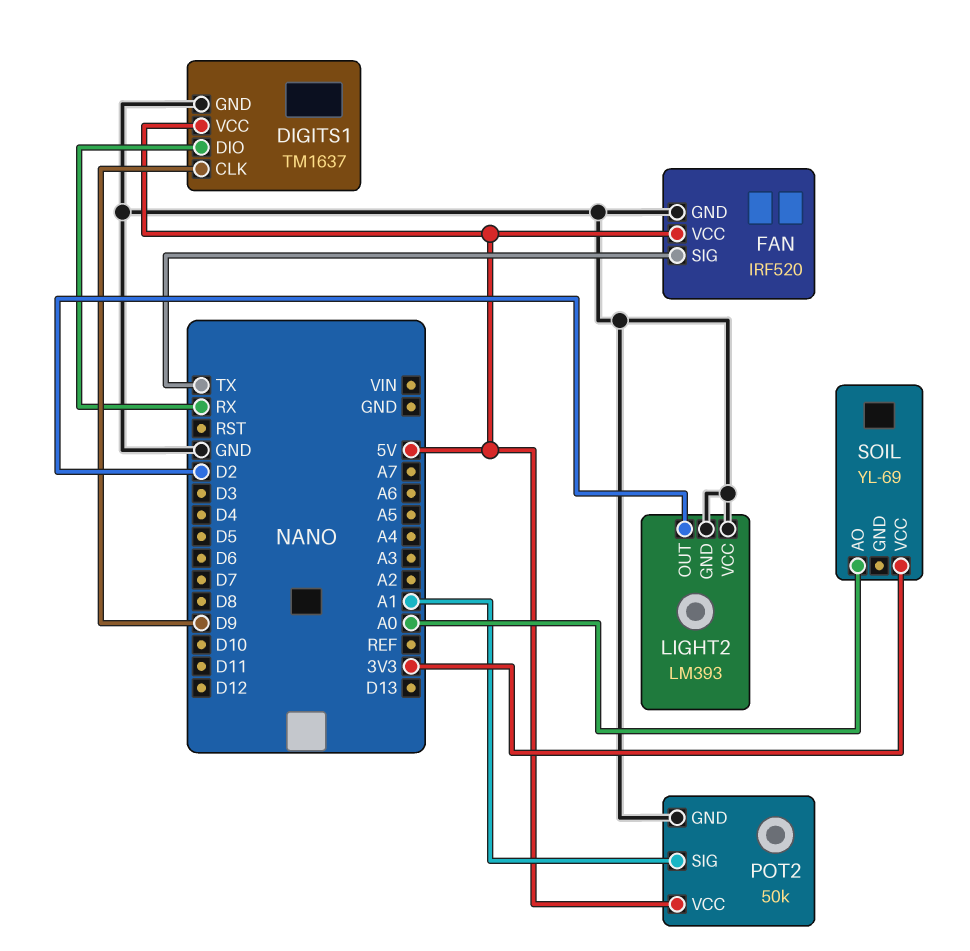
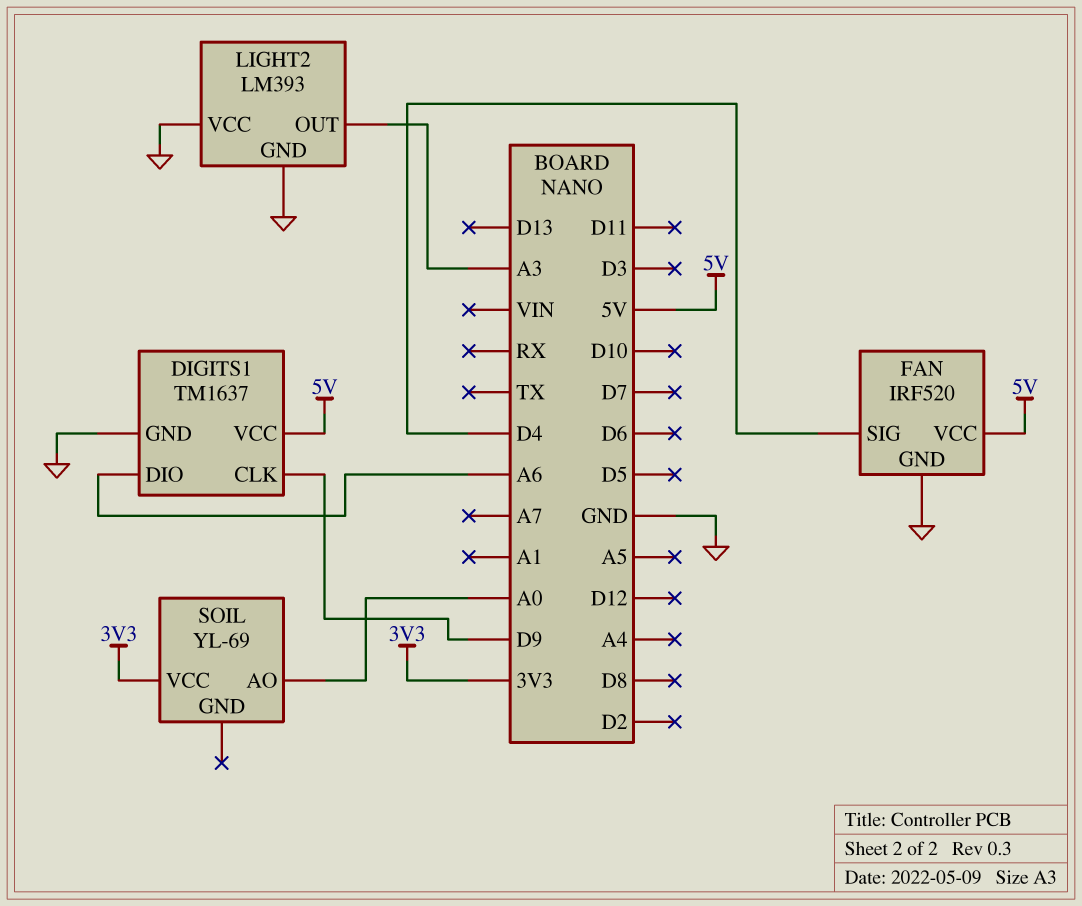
DIGITS1 pin DIO: RX -> A6
FAN pin SIG: TX -> D4
LIGHT2 pin OUT: D2 -> A3
POT2: 50k -> none
POT2 pin GND: GND -> none
POT2 pin SIG: A1 -> none
POT2 pin VCC: 5V -> none

